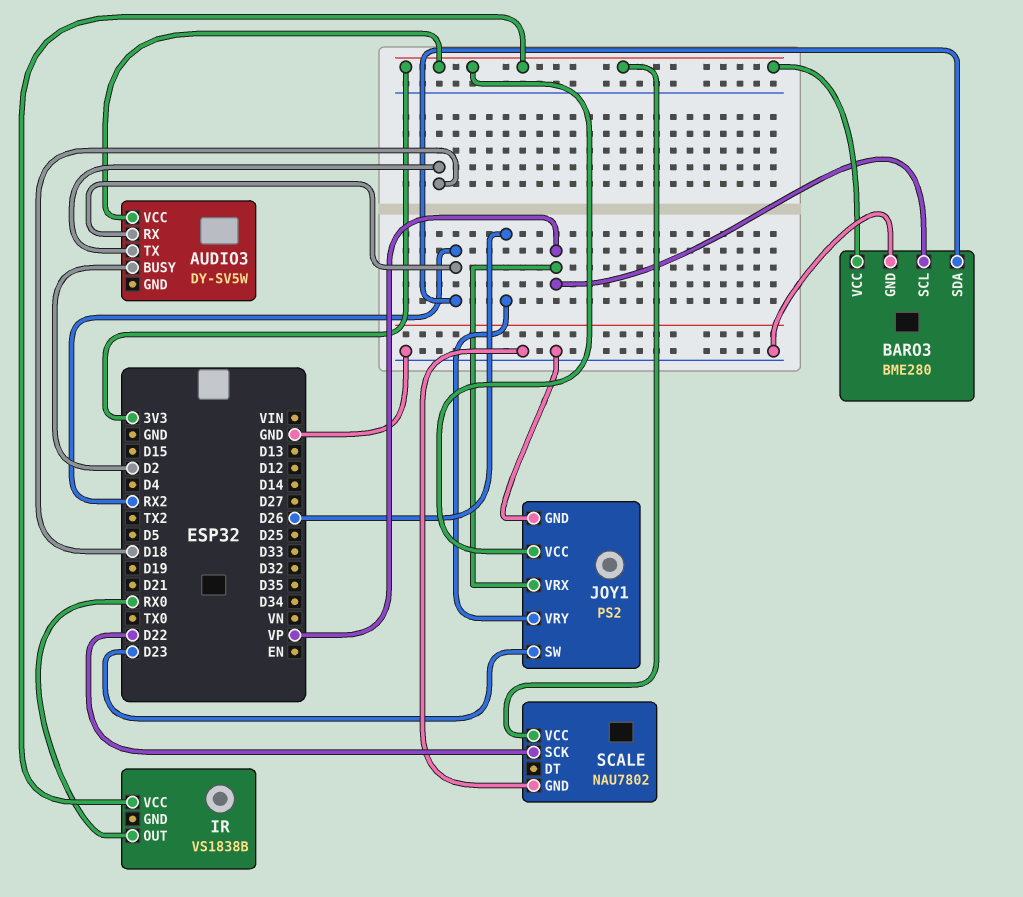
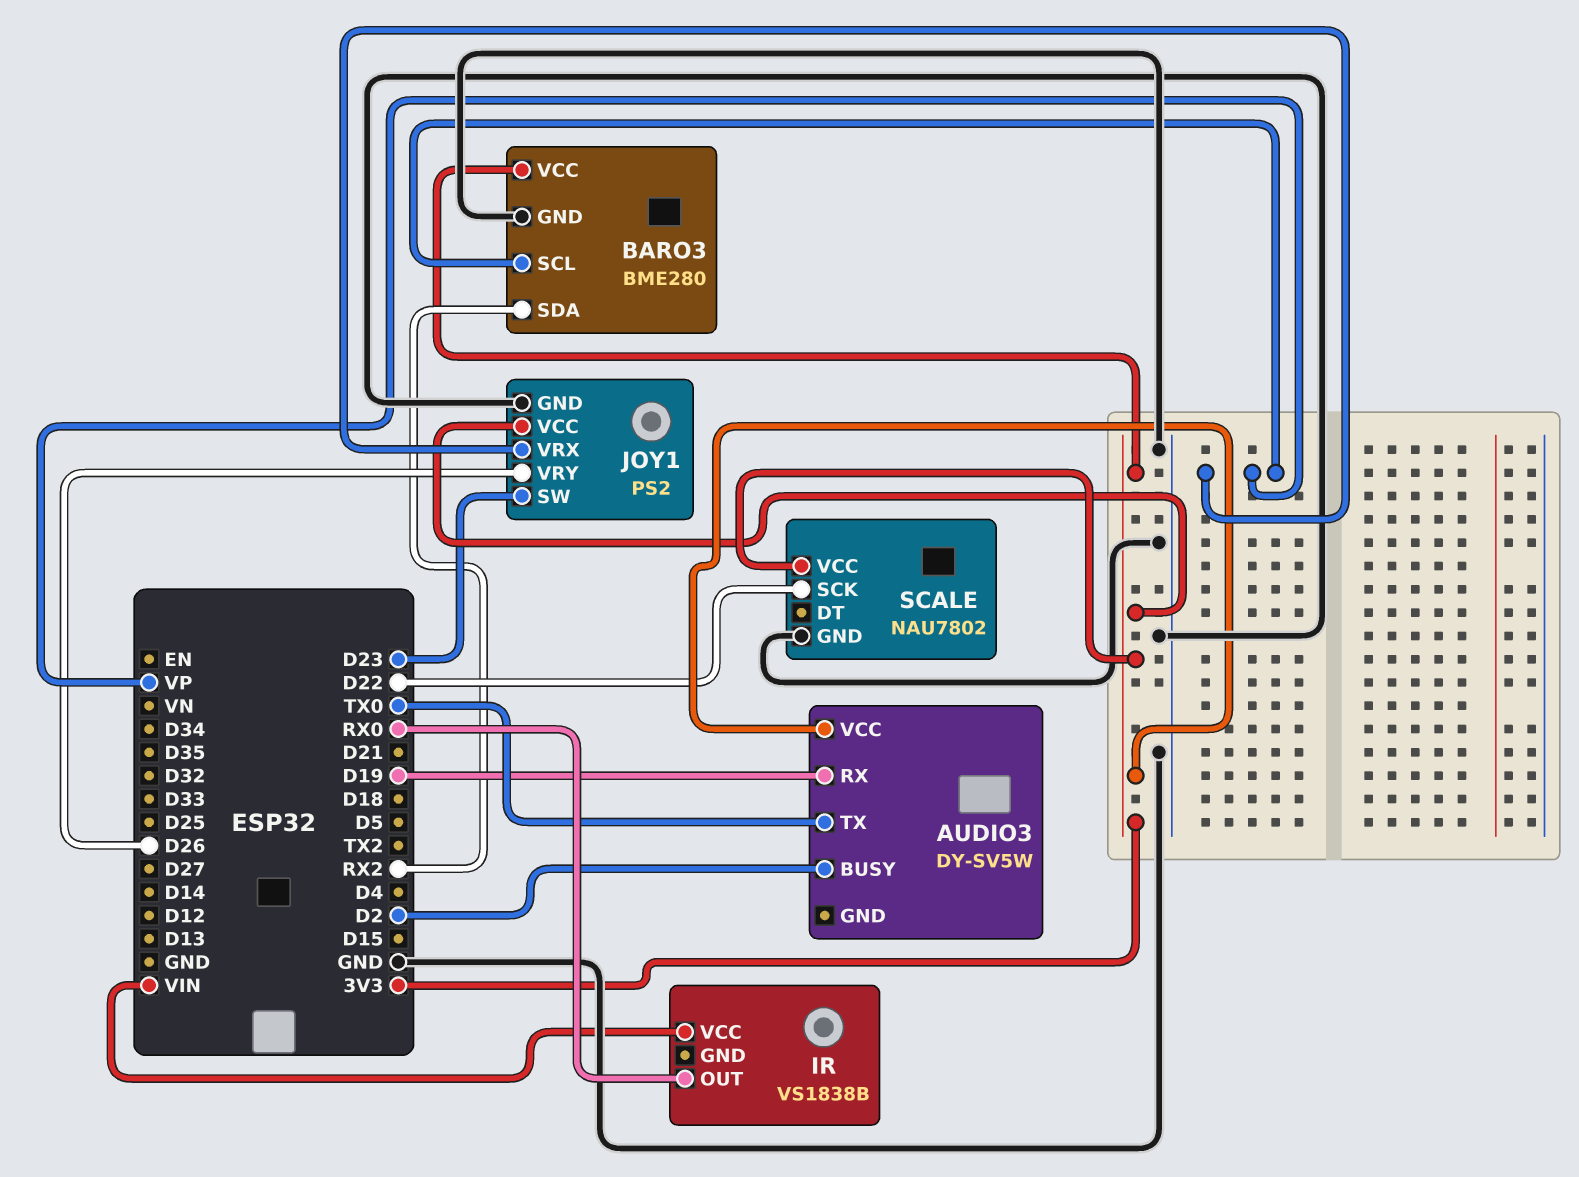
AUDIO3 pin RX: RX2 -> D19
AUDIO3 pin TX: D18 -> TX0
IR pin VCC: 3V3 -> VIN

